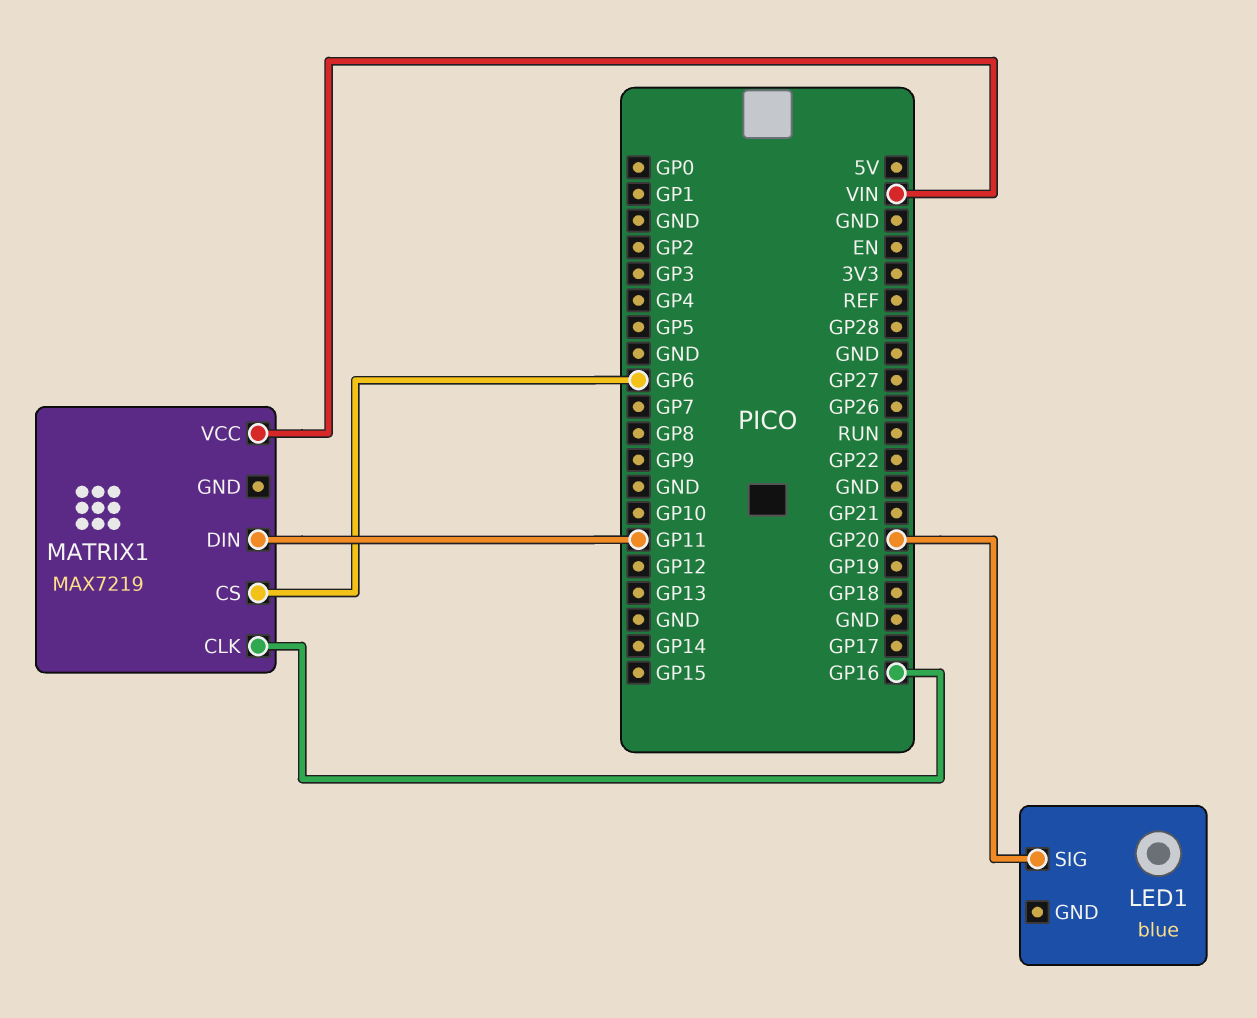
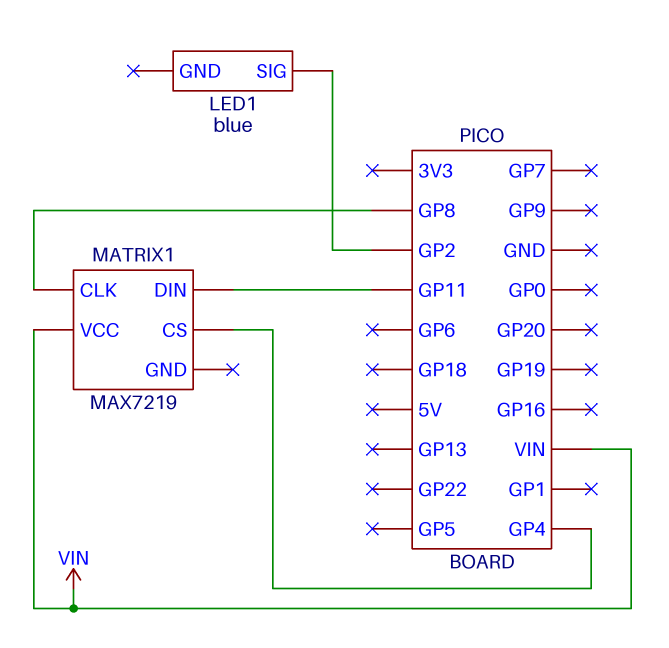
LED1 pin SIG: GP20 -> GP2
MATRIX1 pin CLK: GP16 -> GP8
MATRIX1 pin CS: GP6 -> GP4

